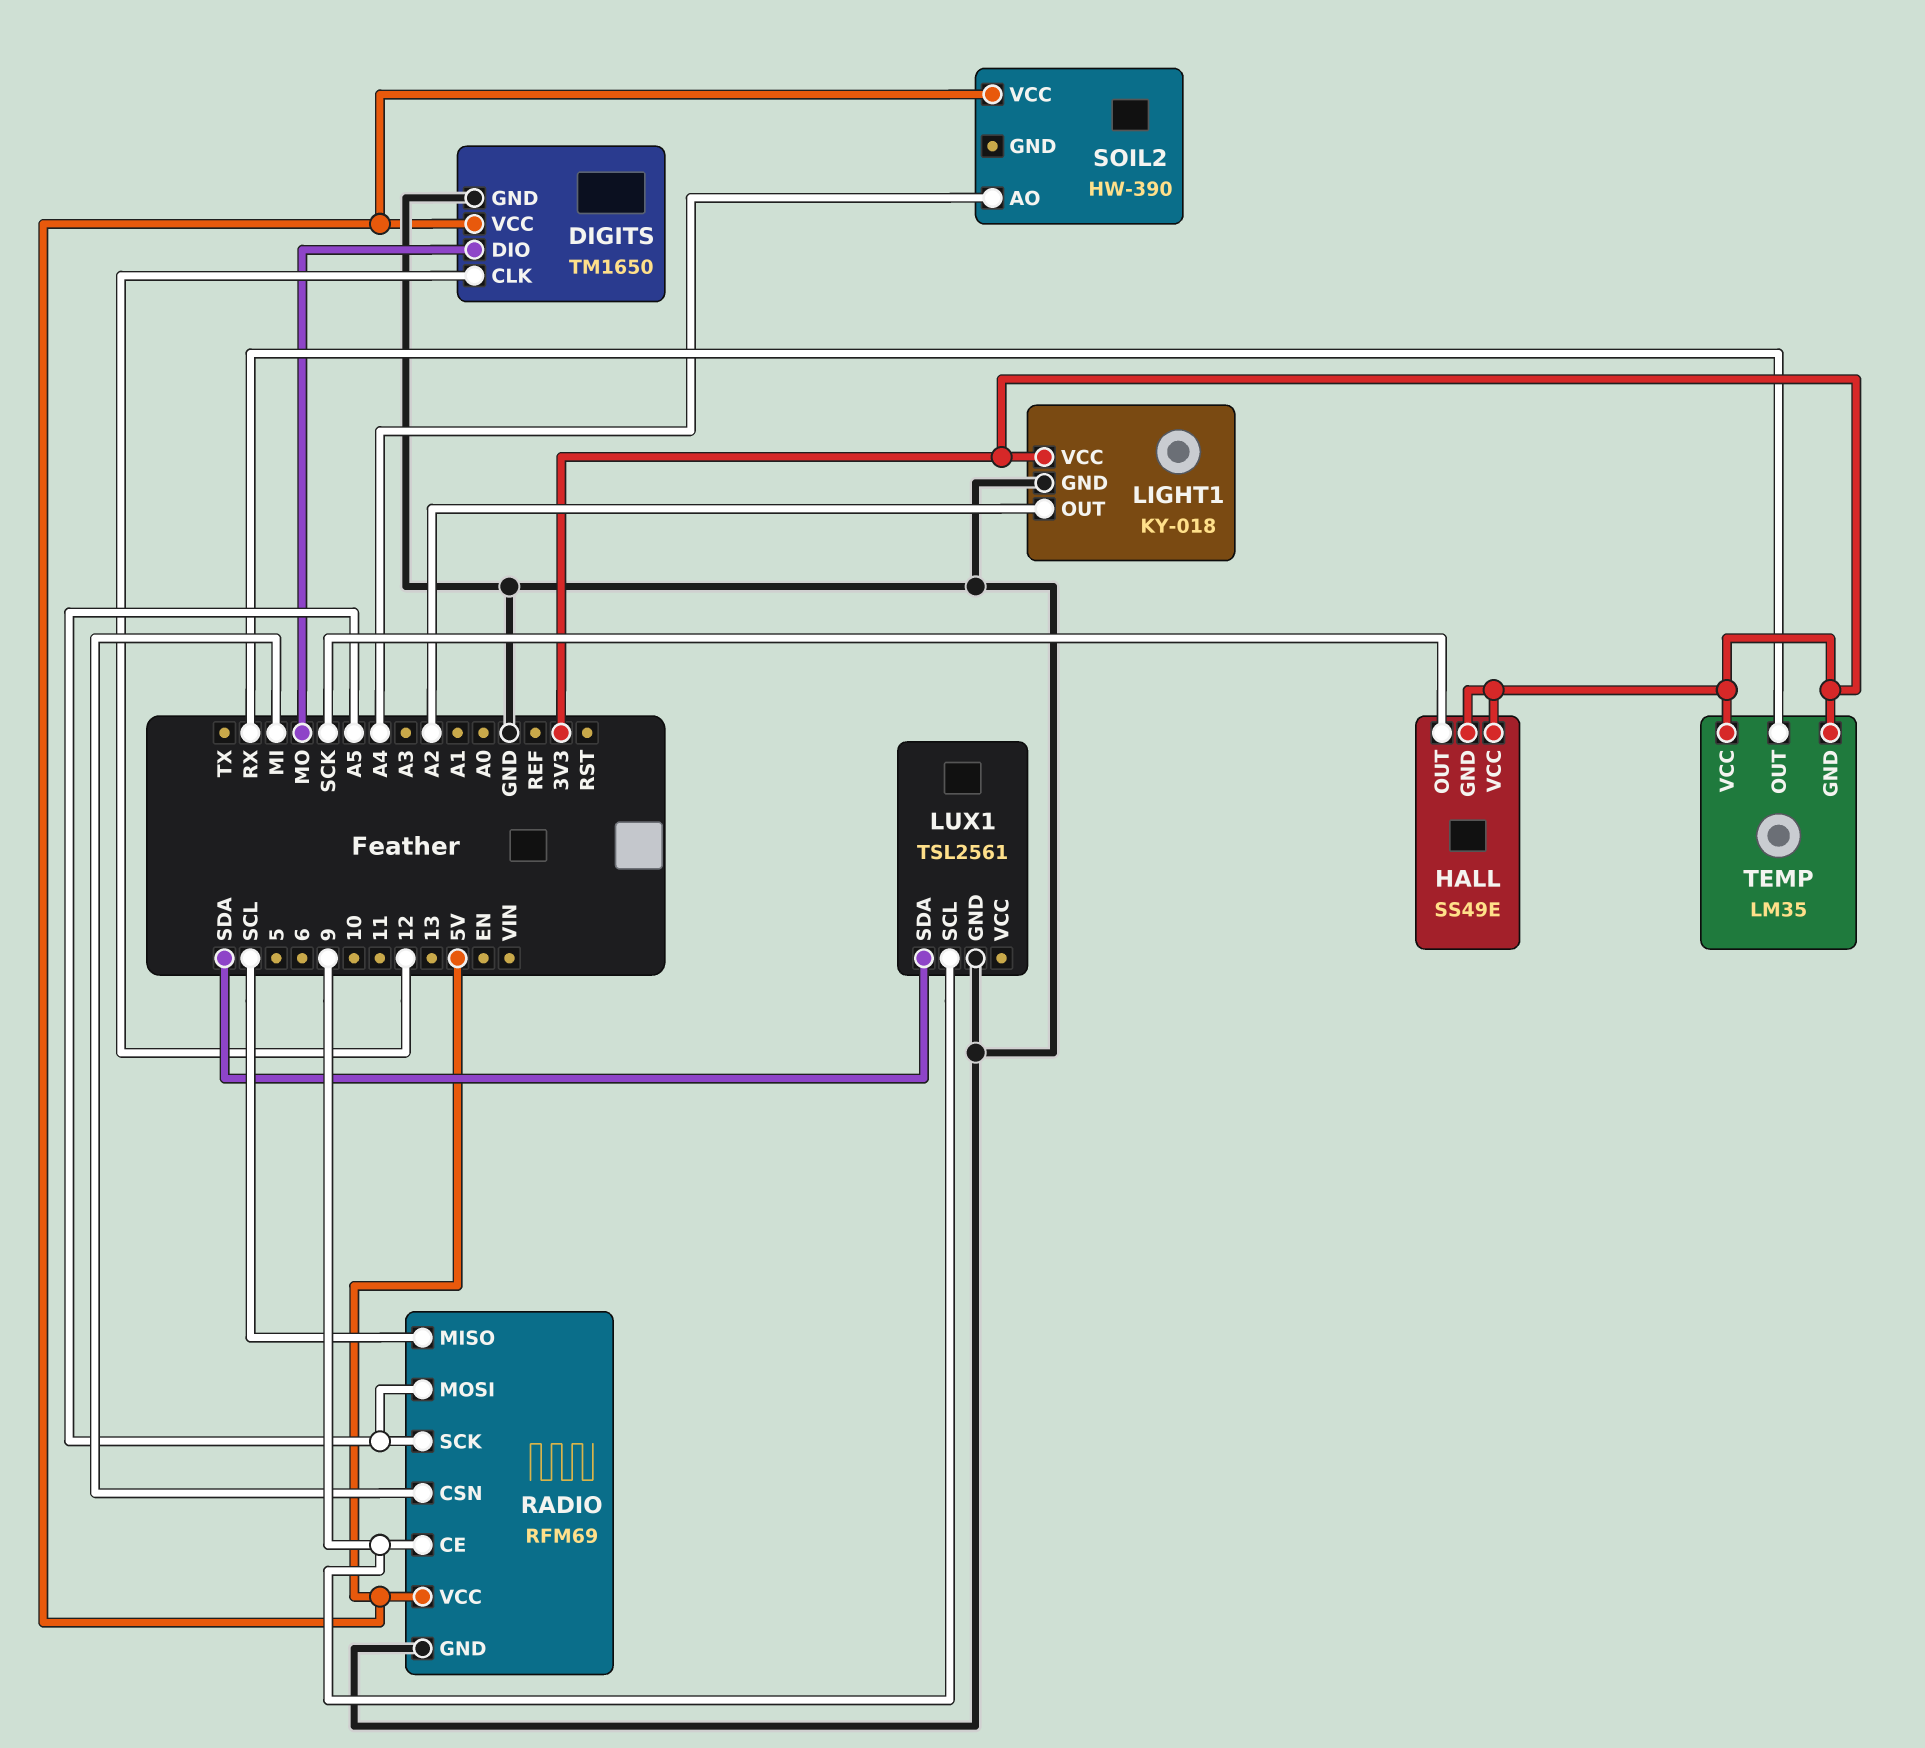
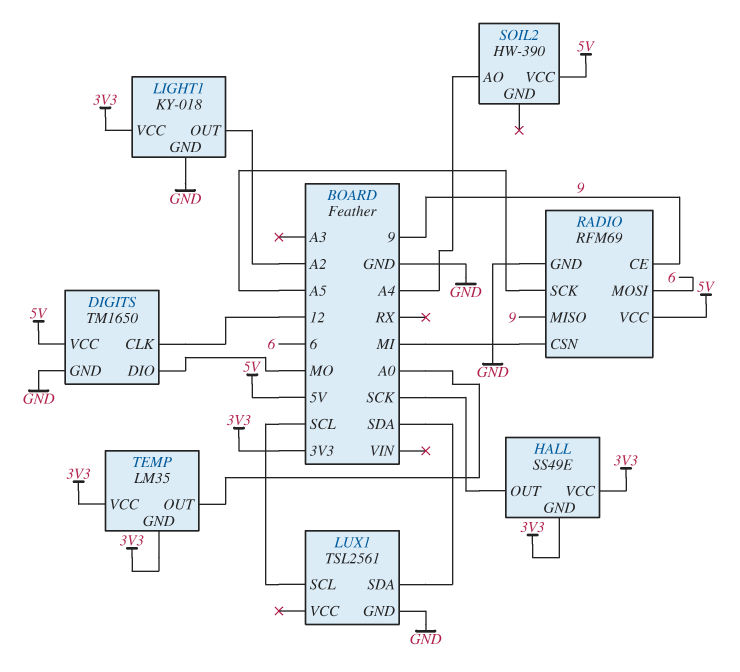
LUX1 pin SCL: 9 -> SCL
RADIO pin MISO: SCL -> 9
RADIO pin MOSI: A5 -> 6
TEMP pin OUT: RX -> A0

